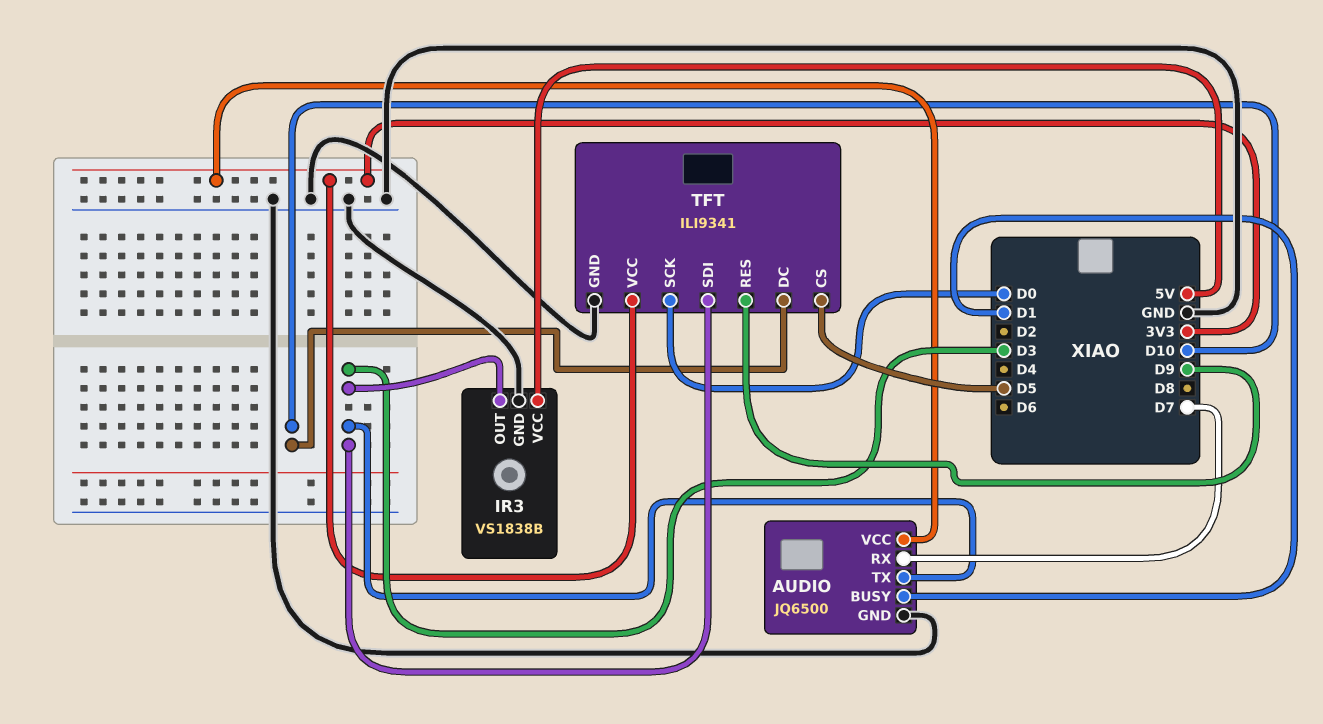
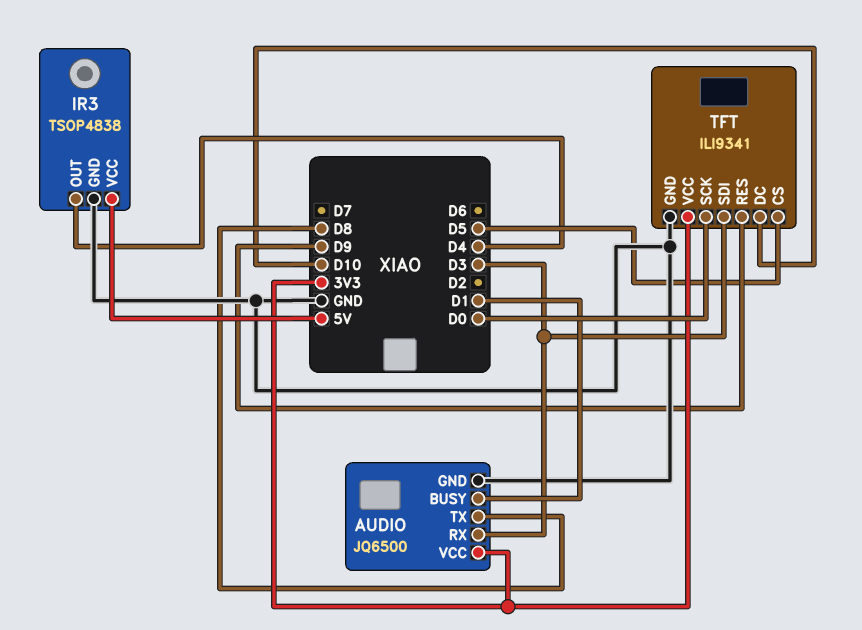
AUDIO pin RX: D7 -> D3
AUDIO pin TX: D3 -> D8
IR3: VS1838B -> TSOP4838
IR3 pin OUT: D3 -> D4

